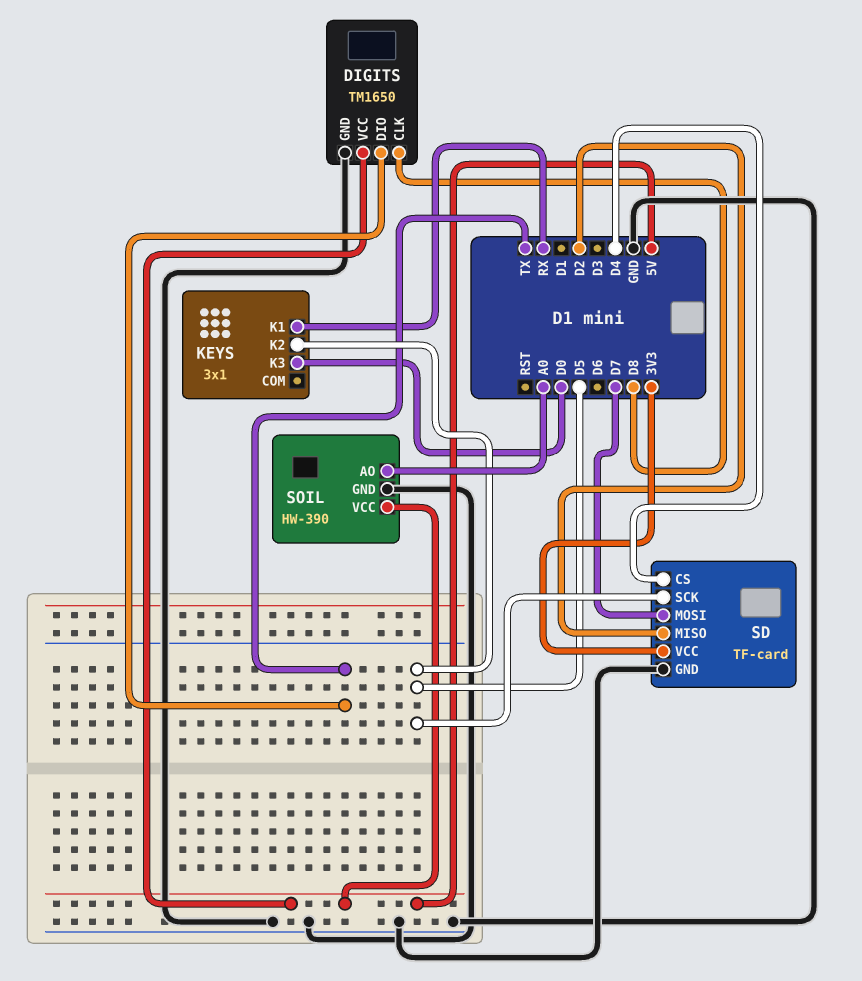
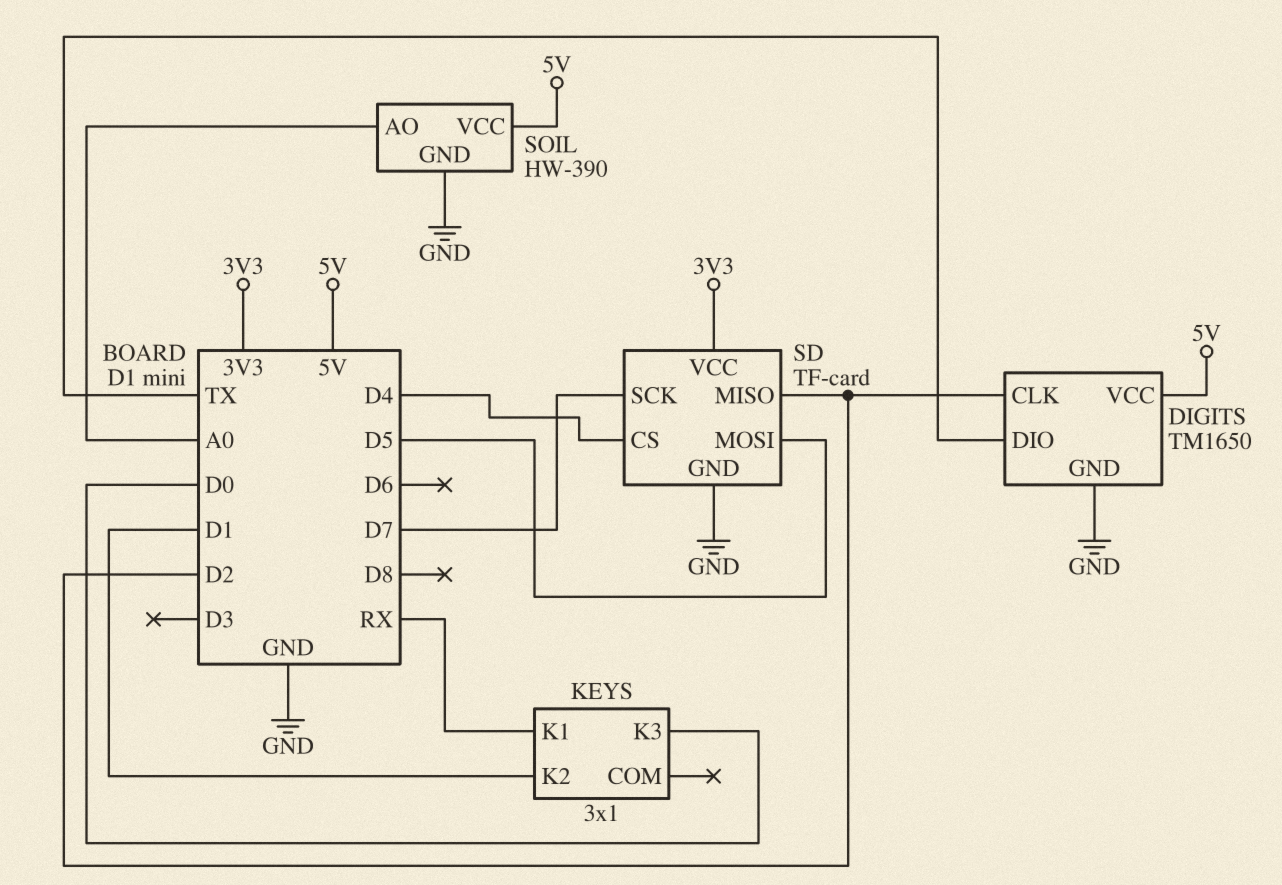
DIGITS pin CLK: D8 -> D2
KEYS pin K2: D5 -> D1
SD pin MOSI: D7 -> D5
SD pin SCK: D5 -> D7

